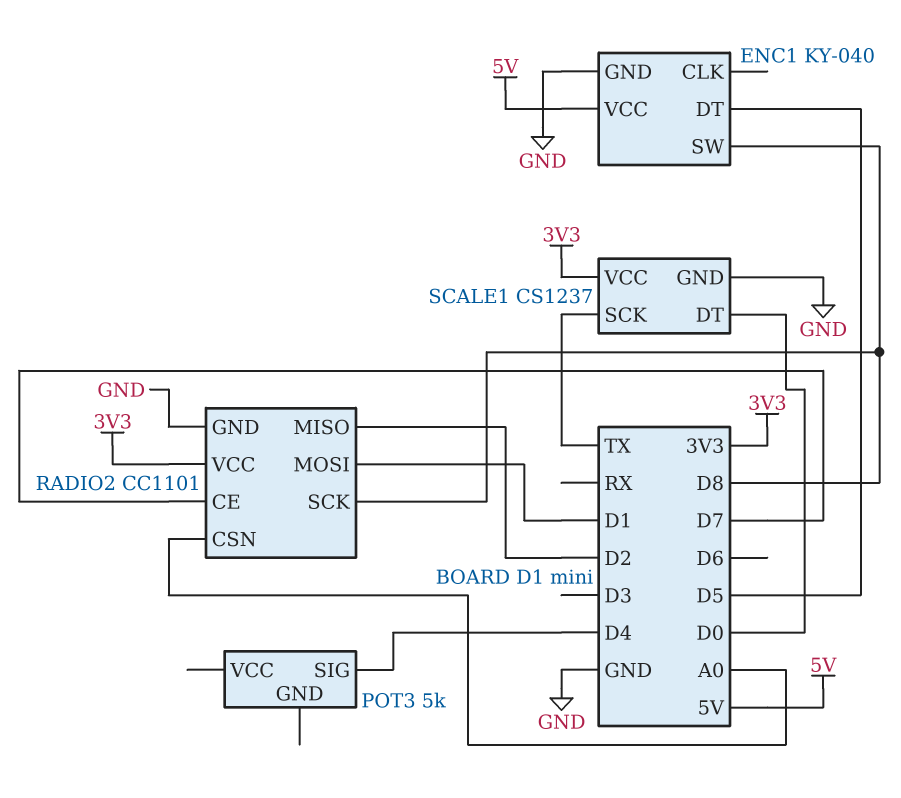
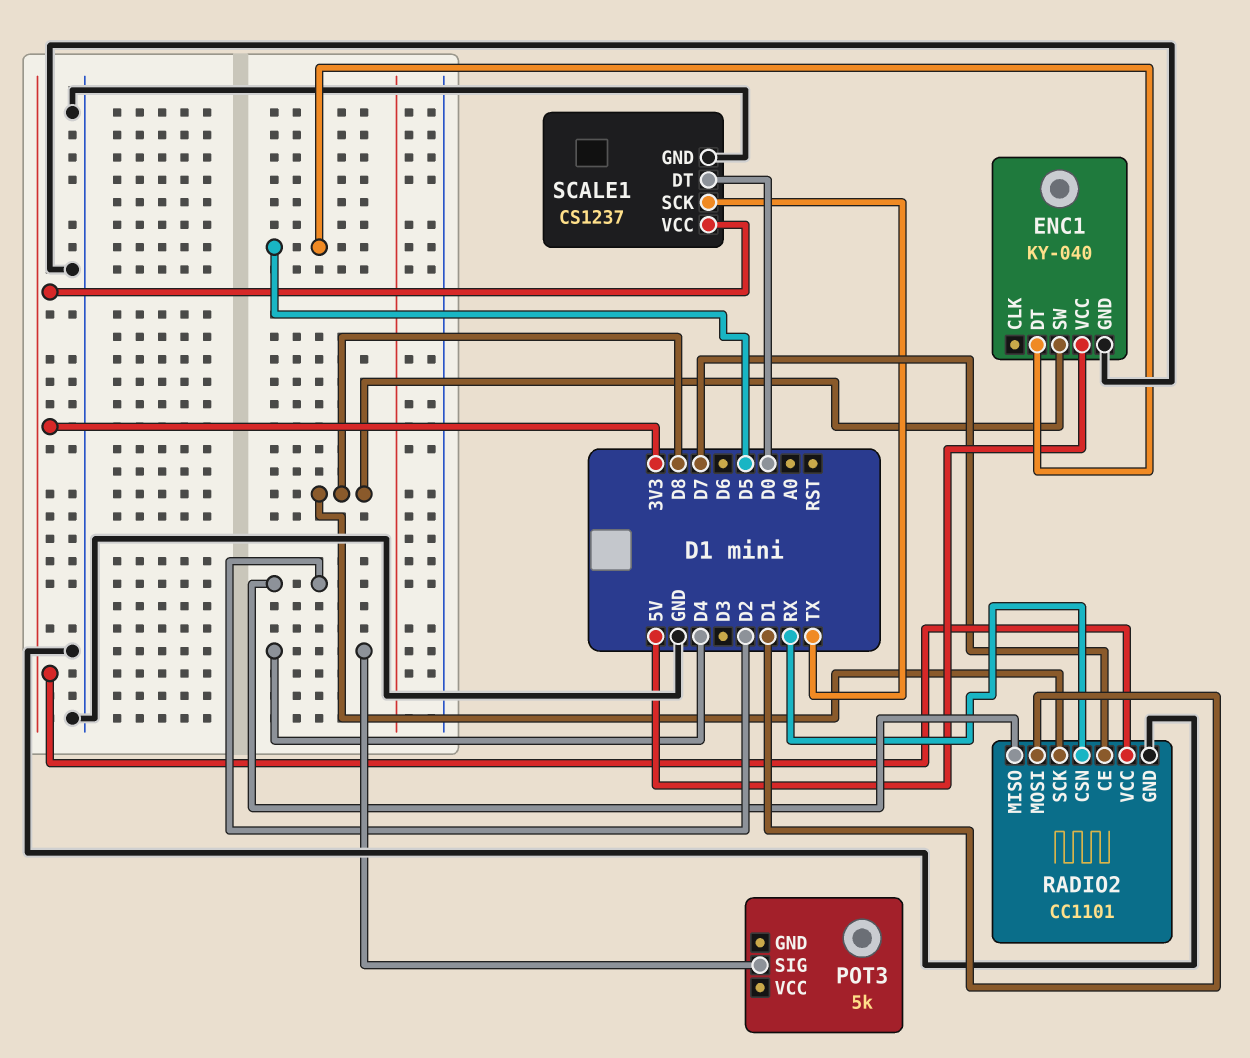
RADIO2 pin CSN: A0 -> RX

